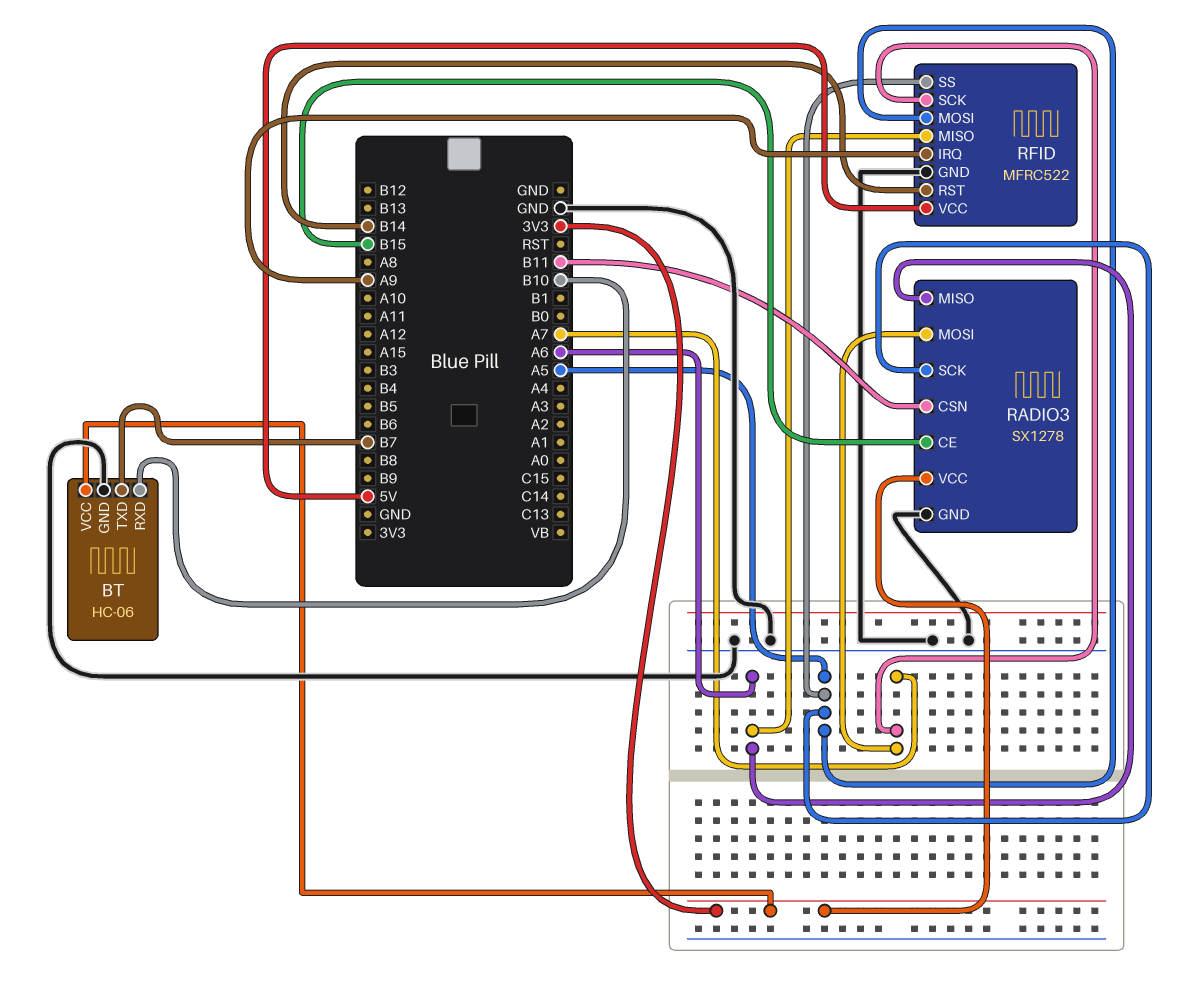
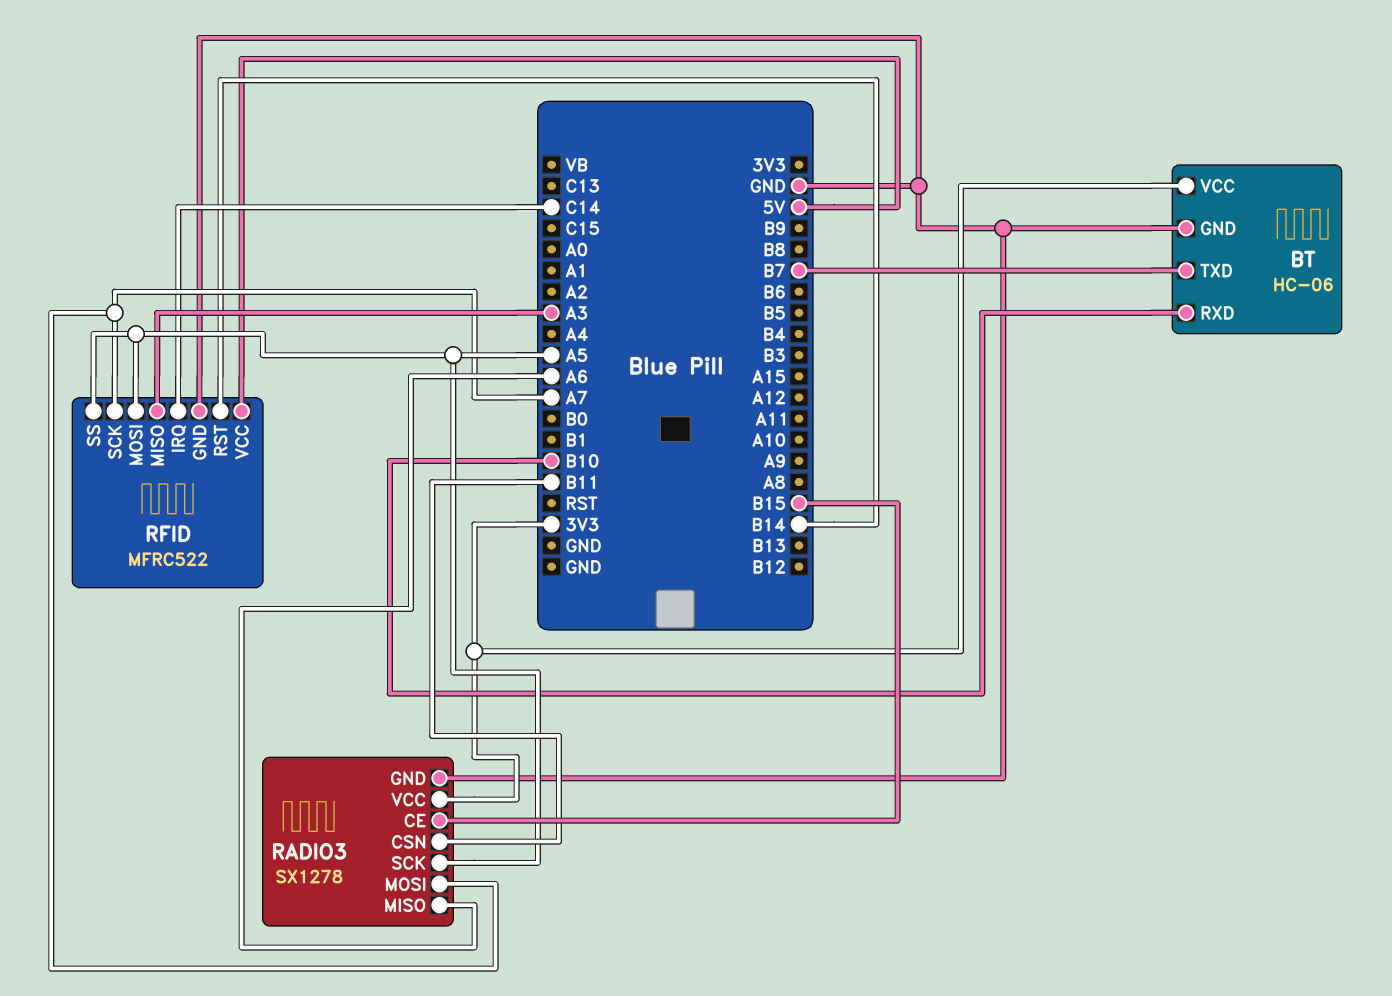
RFID pin IRQ: A9 -> C14
RFID pin MISO: A6 -> A3

